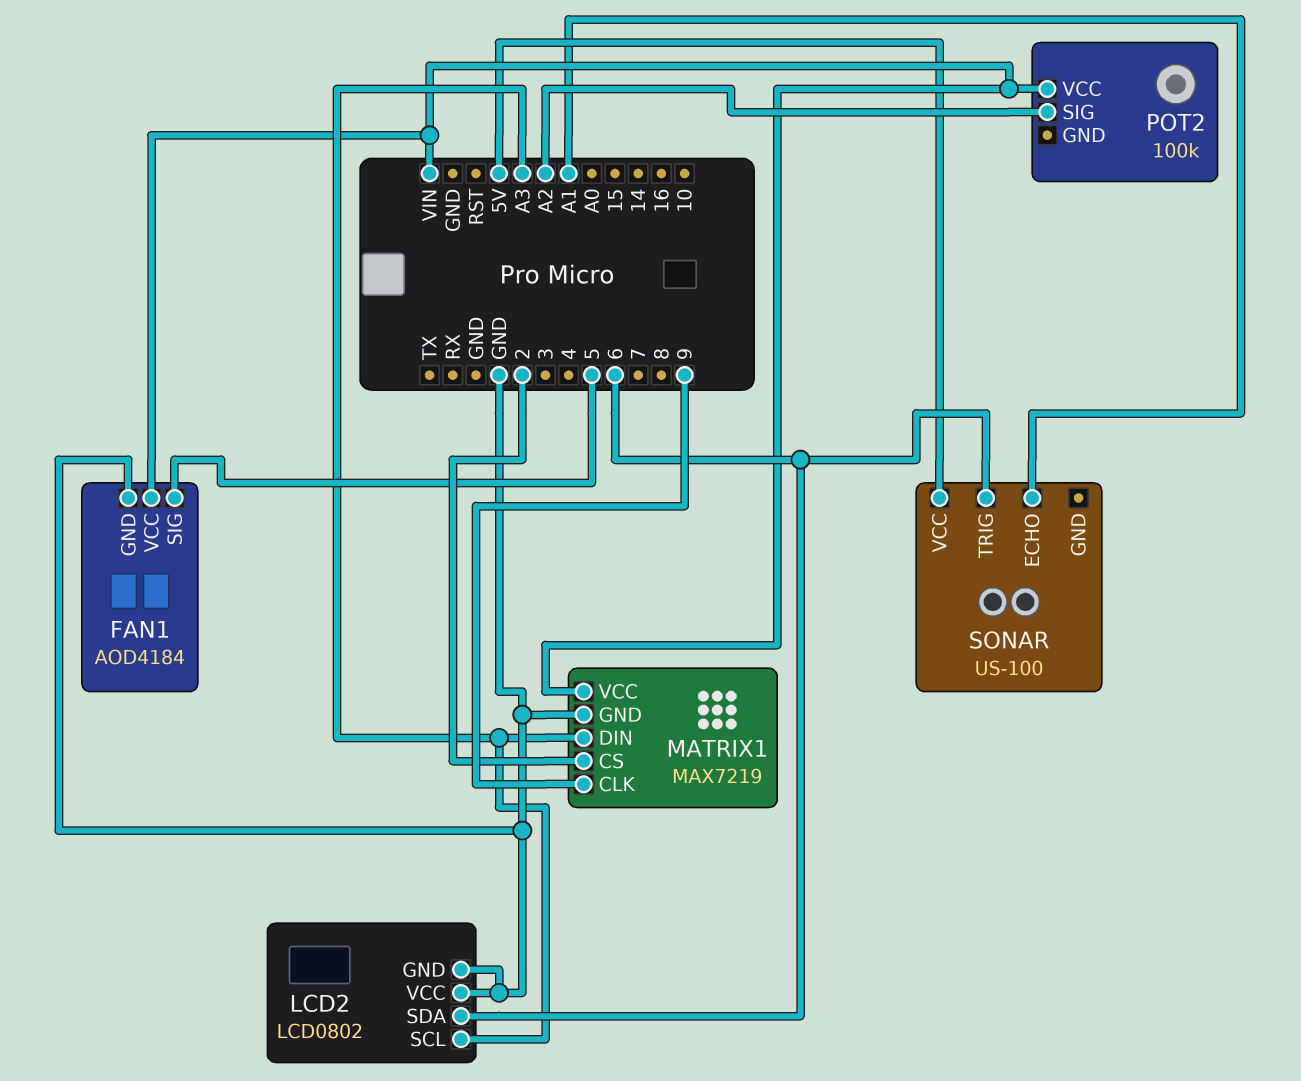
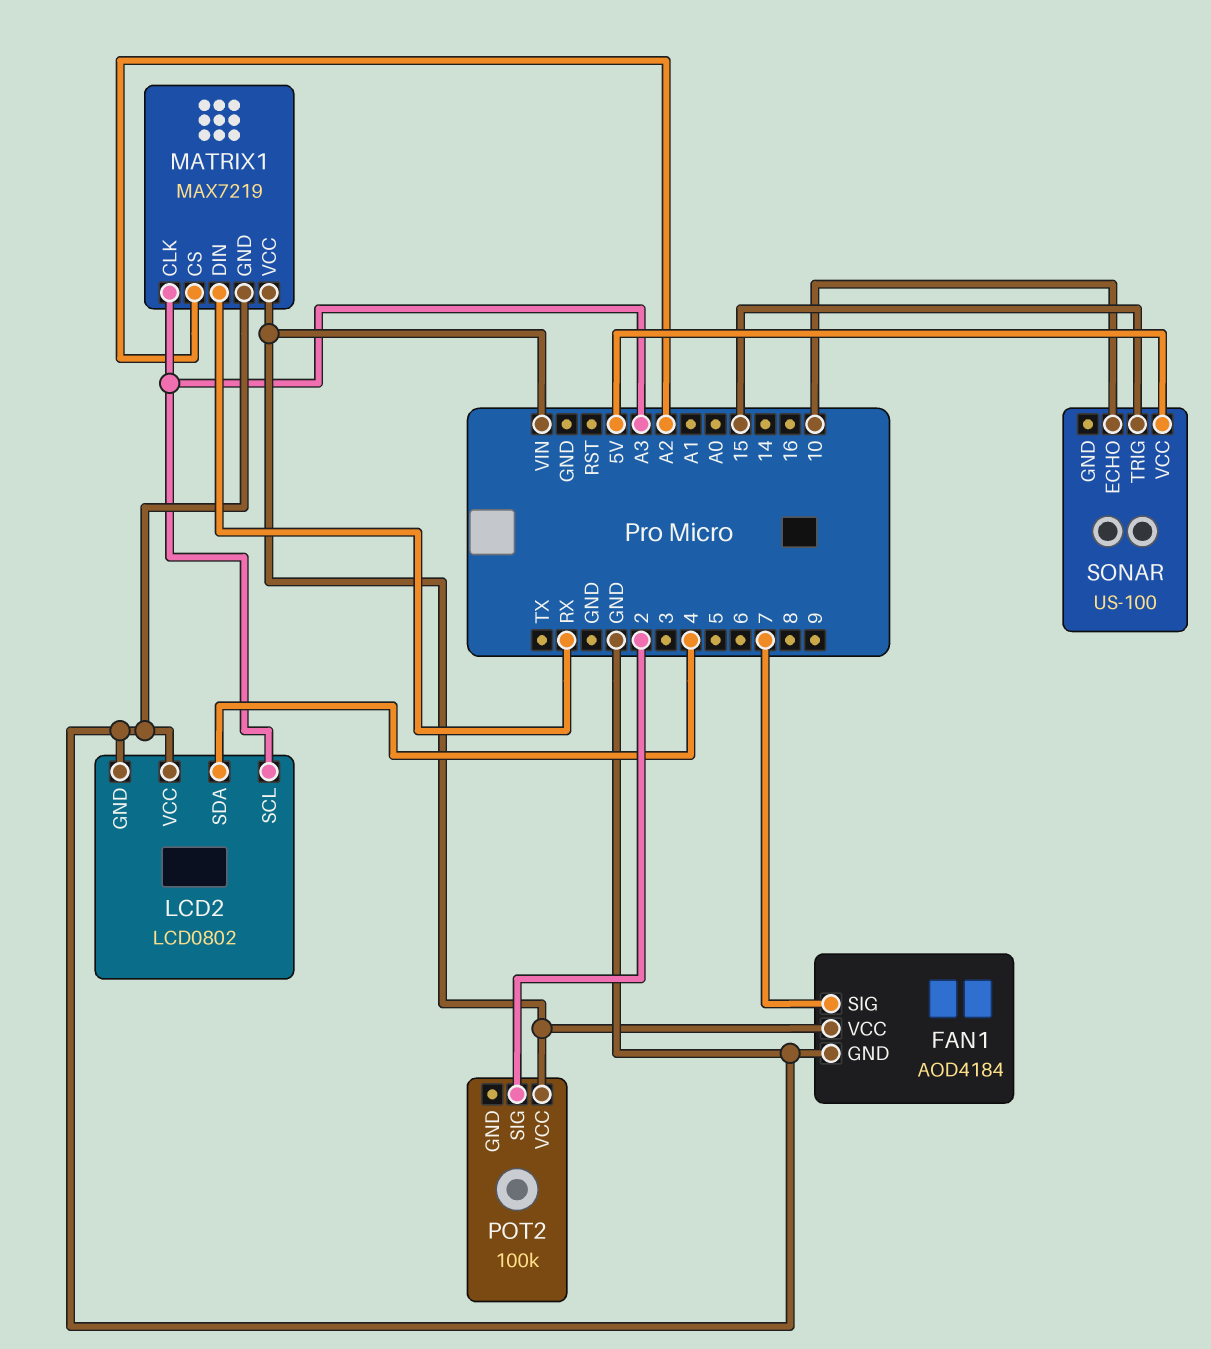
FAN1 pin SIG: 5 -> 7
LCD2 pin SDA: 6 -> 4
MATRIX1 pin CLK: 9 -> A3
MATRIX1 pin CS: 2 -> A2
MATRIX1 pin DIN: A3 -> RX
POT2 pin SIG: A2 -> 2
SONAR pin ECHO: A1 -> 10
SONAR pin TRIG: 6 -> 15

